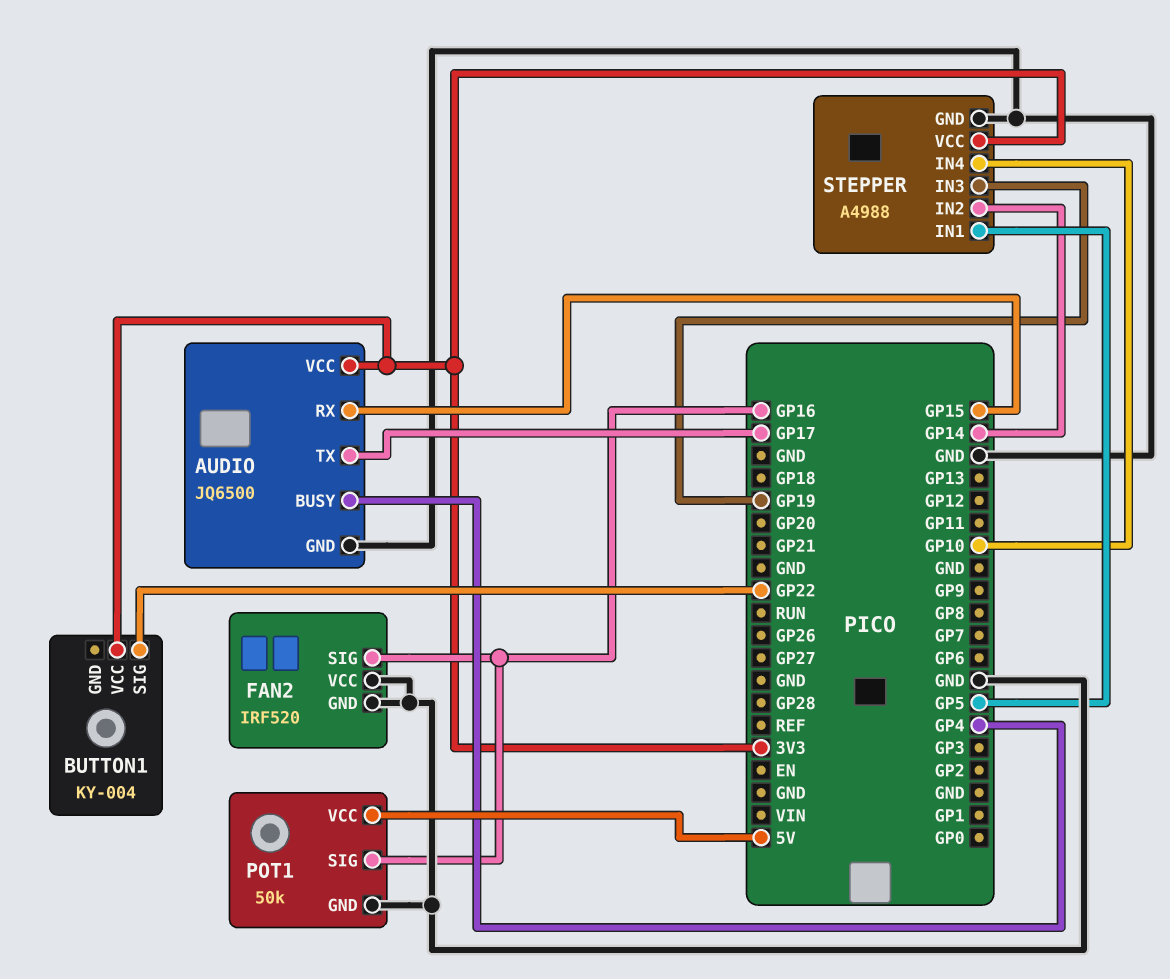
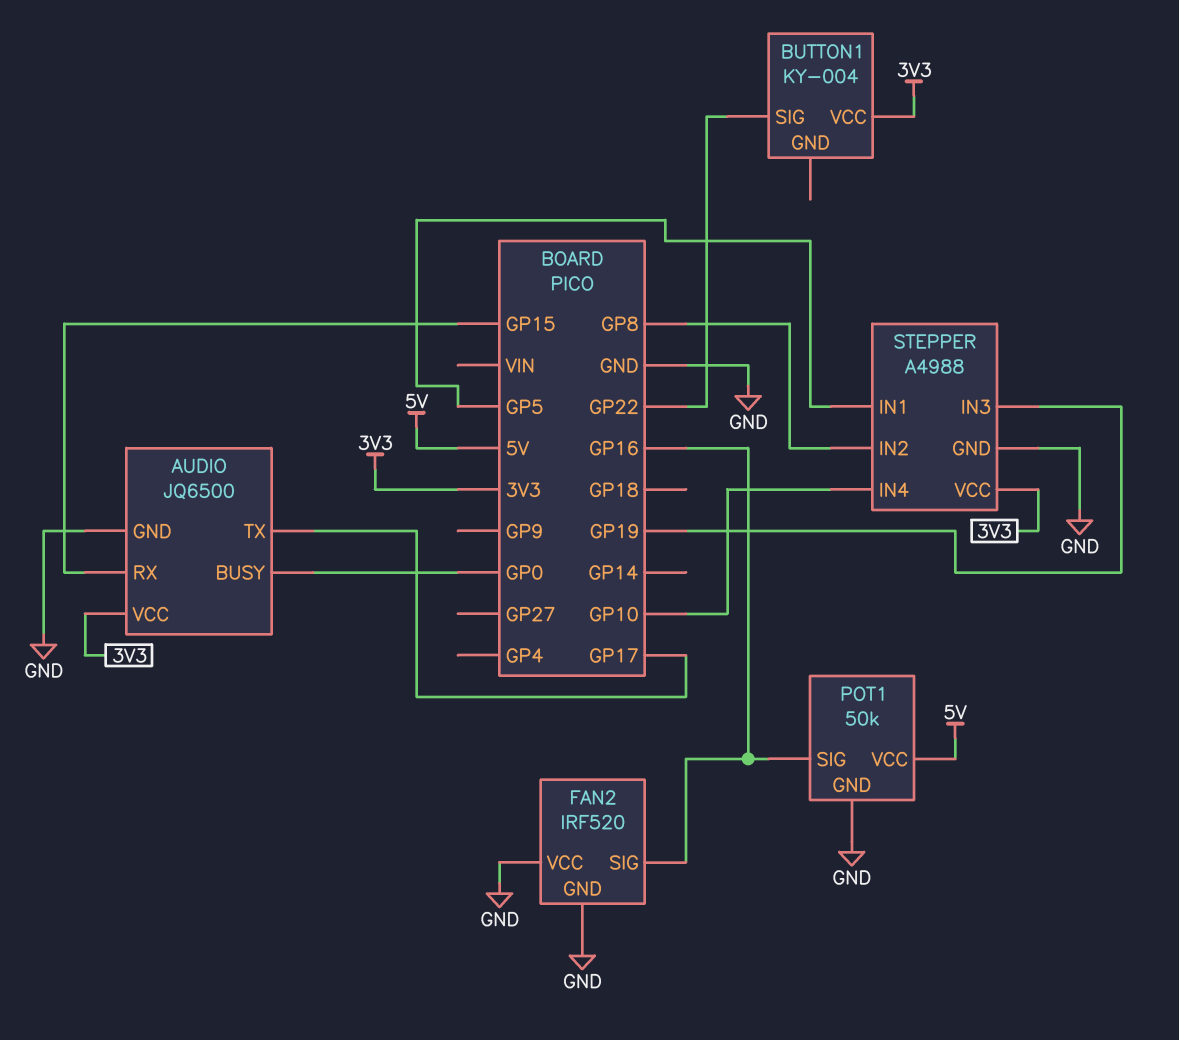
AUDIO pin BUSY: GP4 -> GP0
STEPPER pin IN2: GP14 -> GP8

